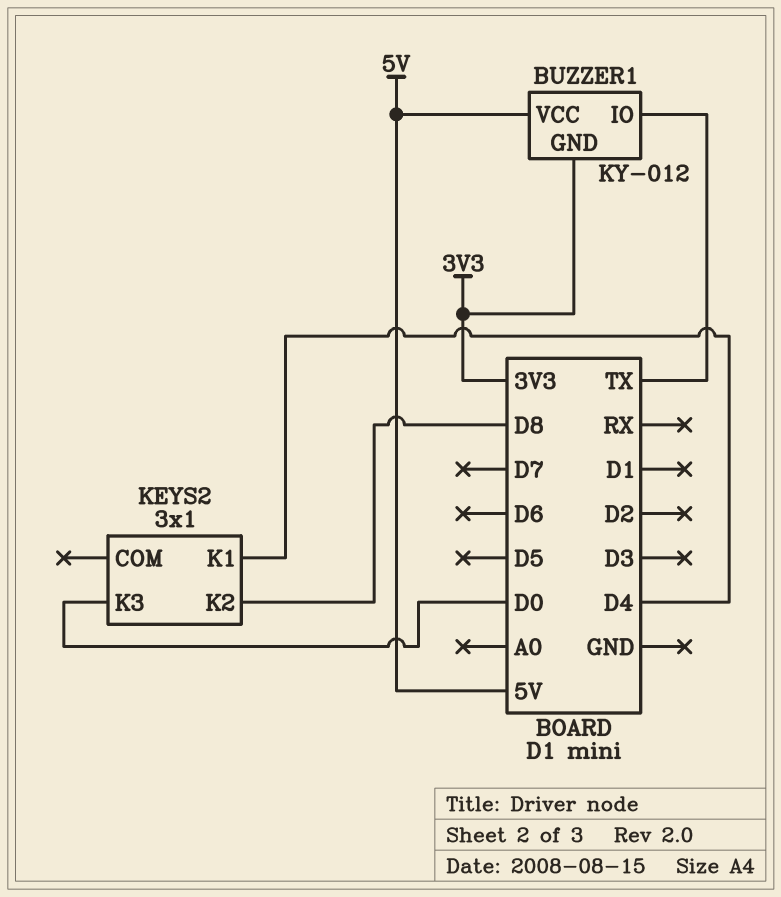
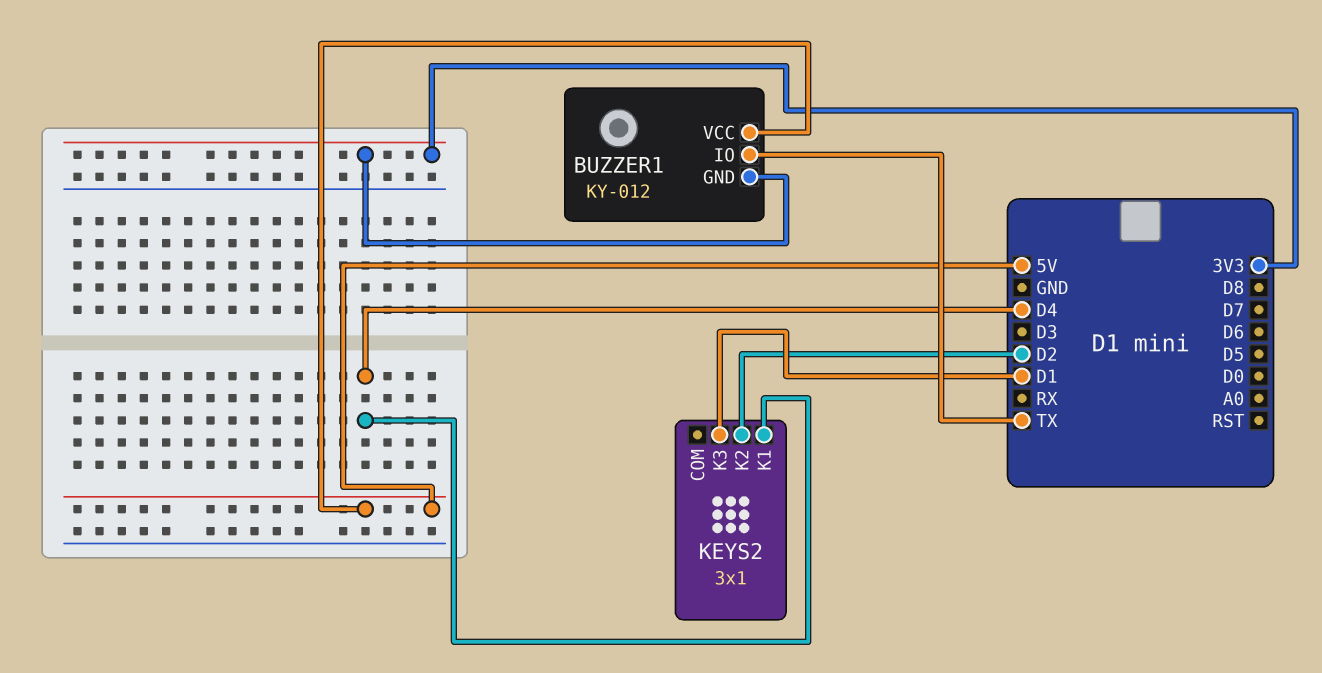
KEYS2 pin K2: D8 -> D2
KEYS2 pin K3: D0 -> D1

